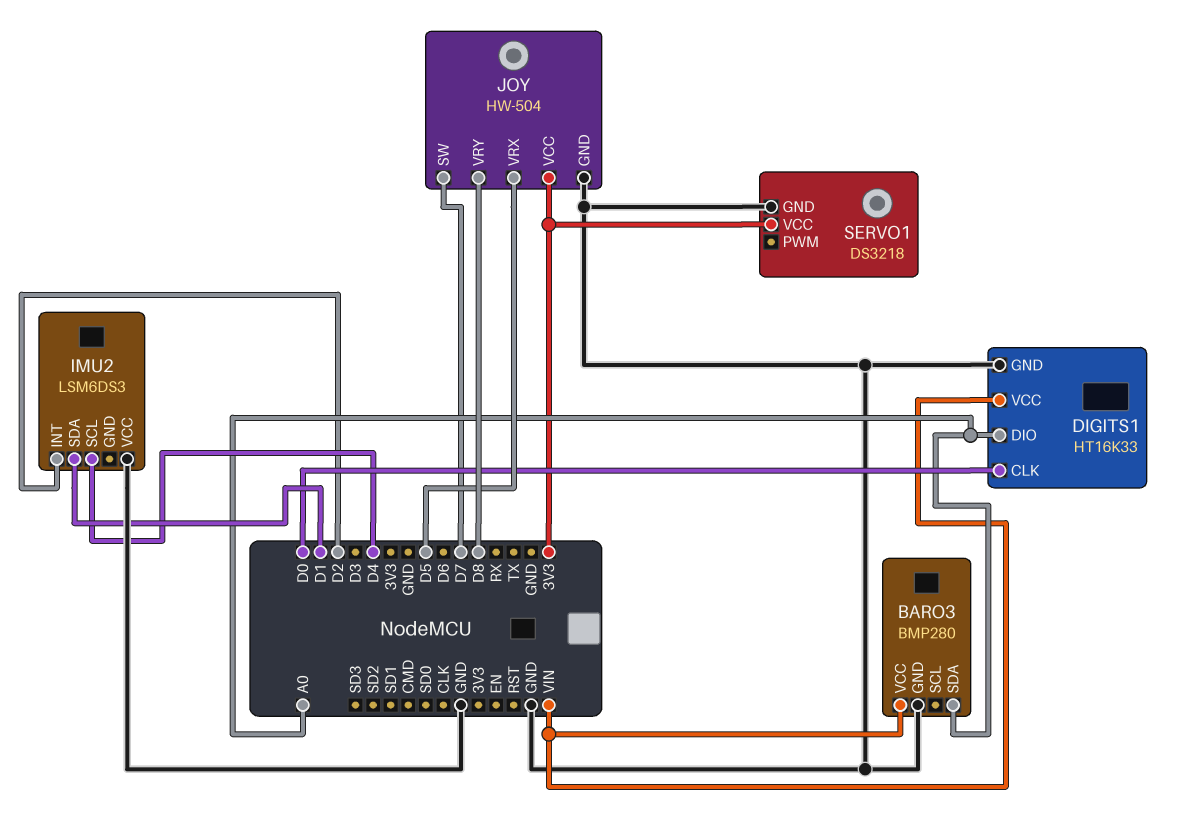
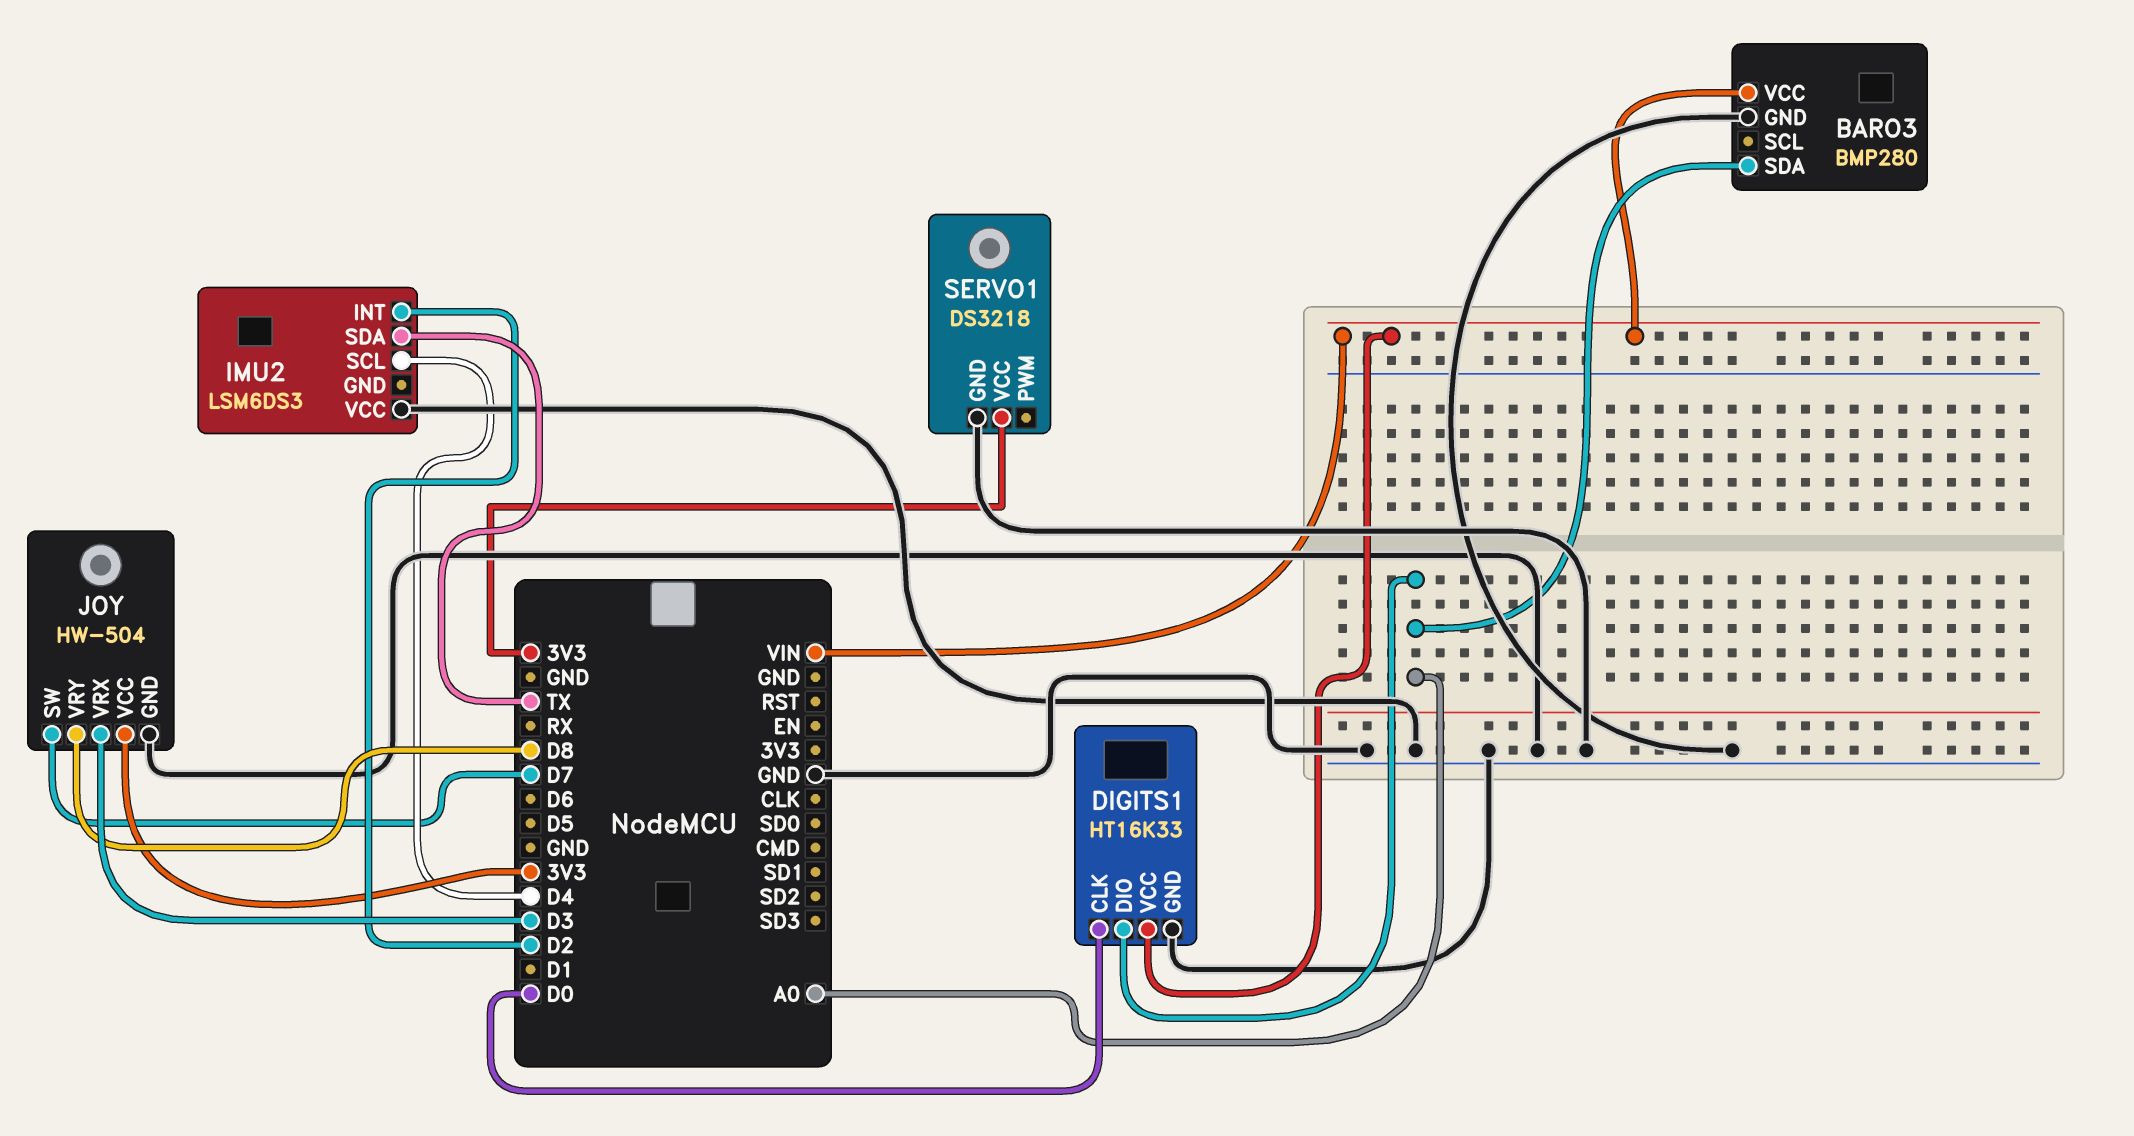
IMU2 pin SDA: D1 -> TX
JOY pin VRX: D5 -> D3

